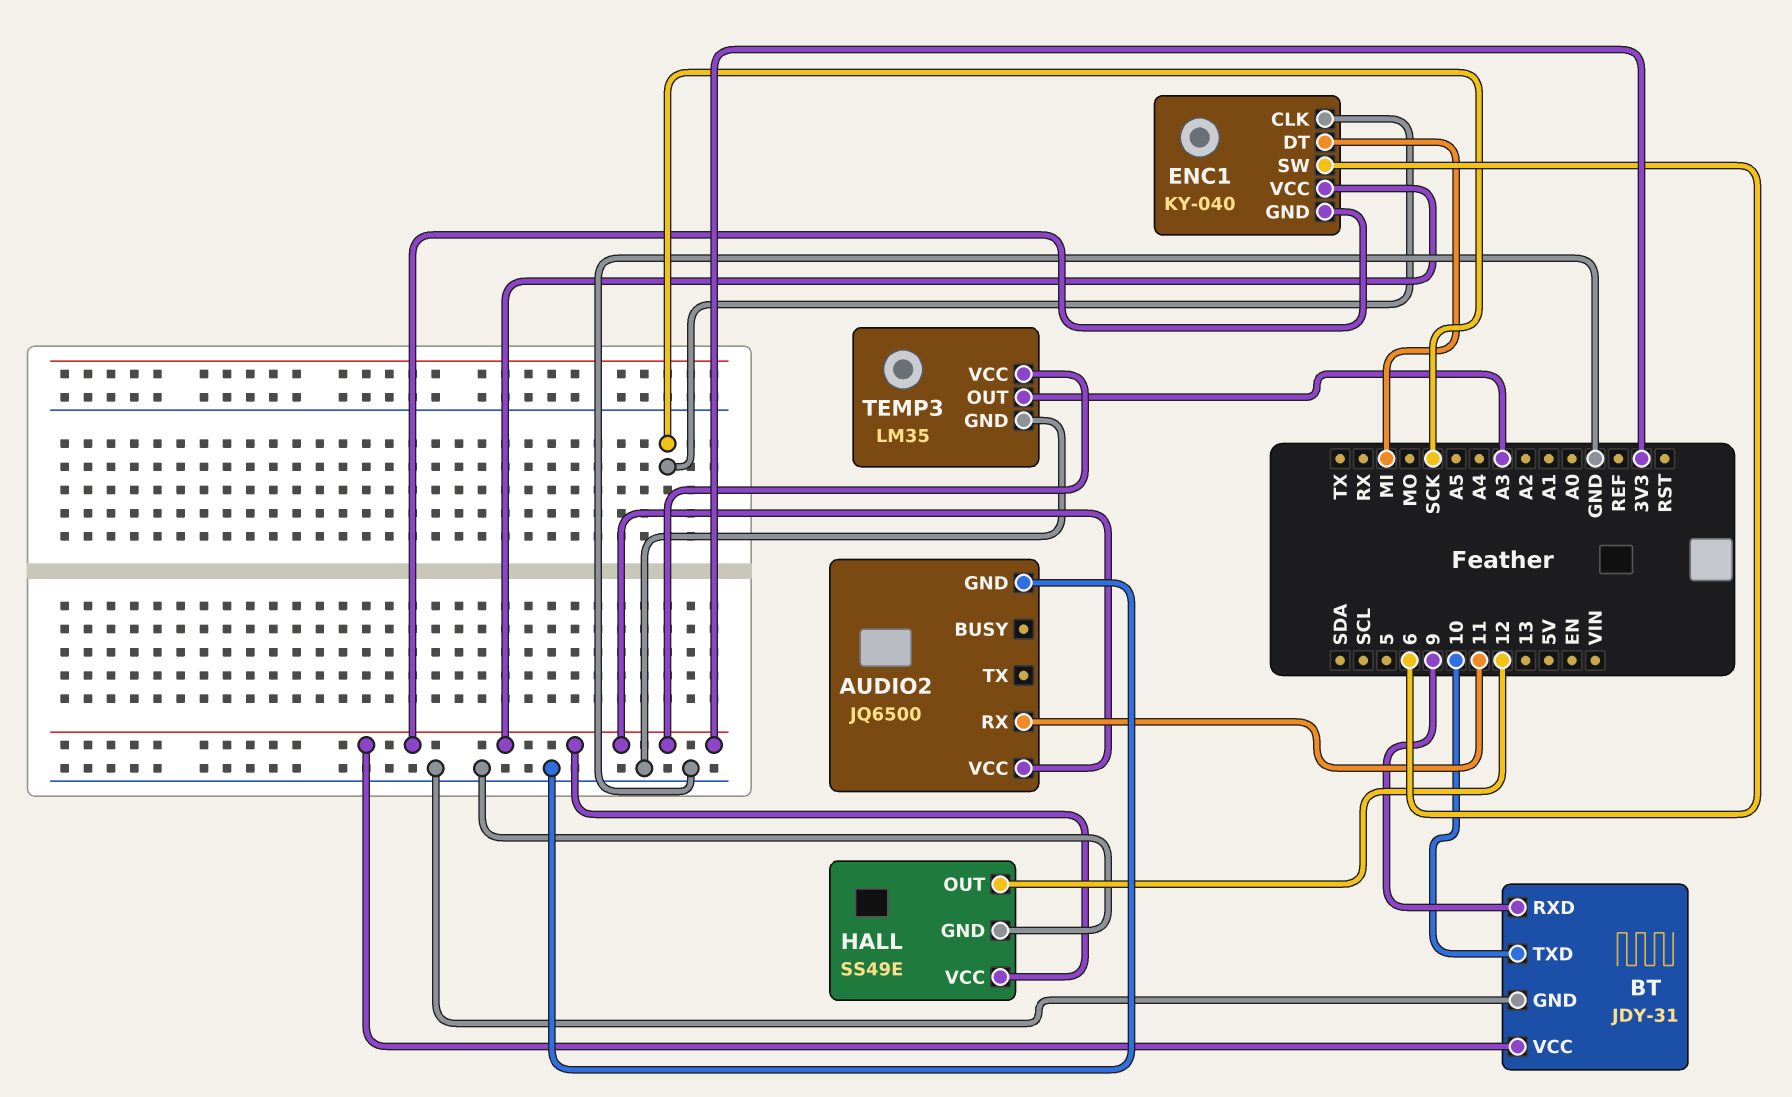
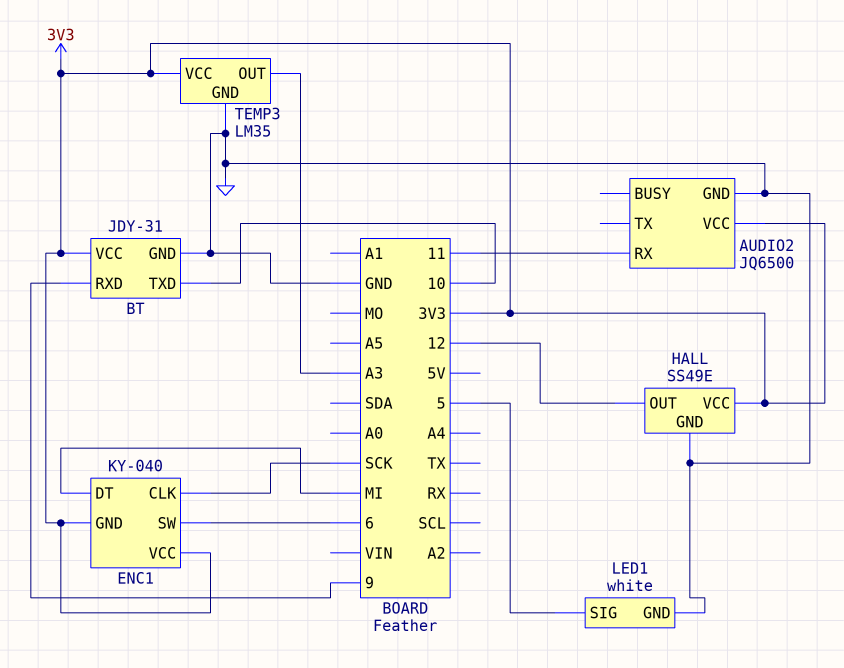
LED1: none -> white
LED1 pin GND: none -> GND
LED1 pin SIG: none -> 5

